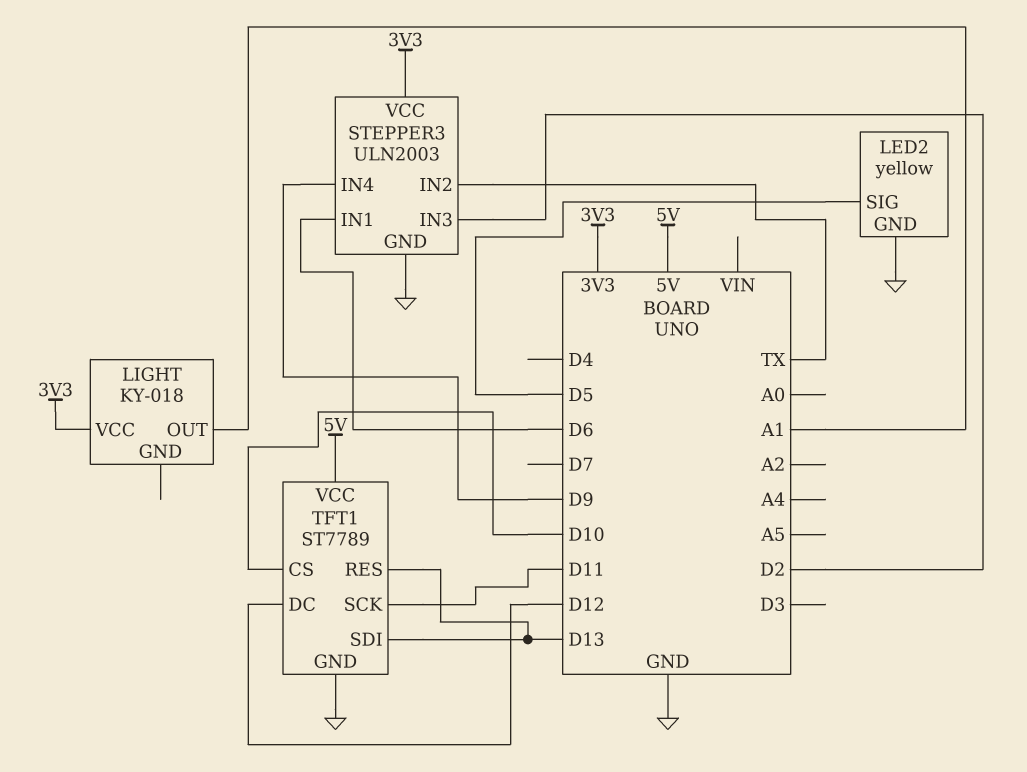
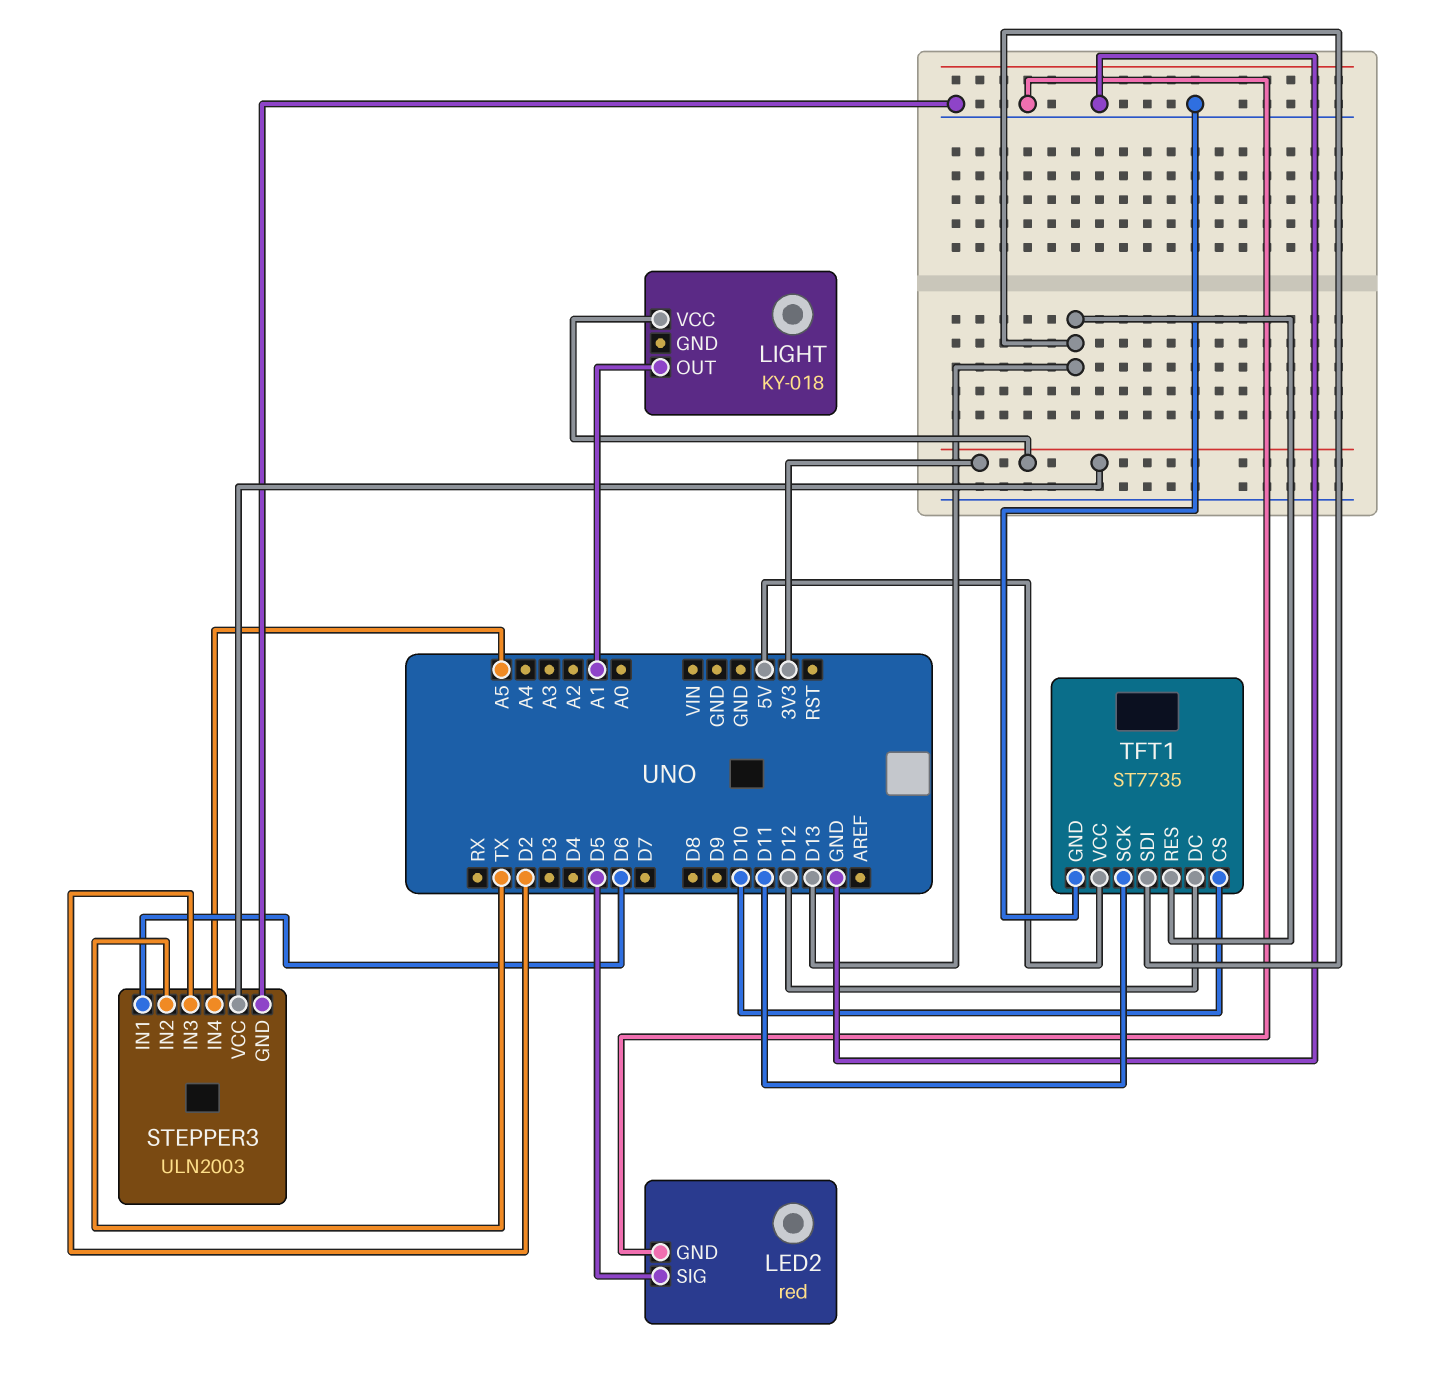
LED2: yellow -> red
STEPPER3 pin IN4: D9 -> A5
TFT1: ST7789 -> ST7735

